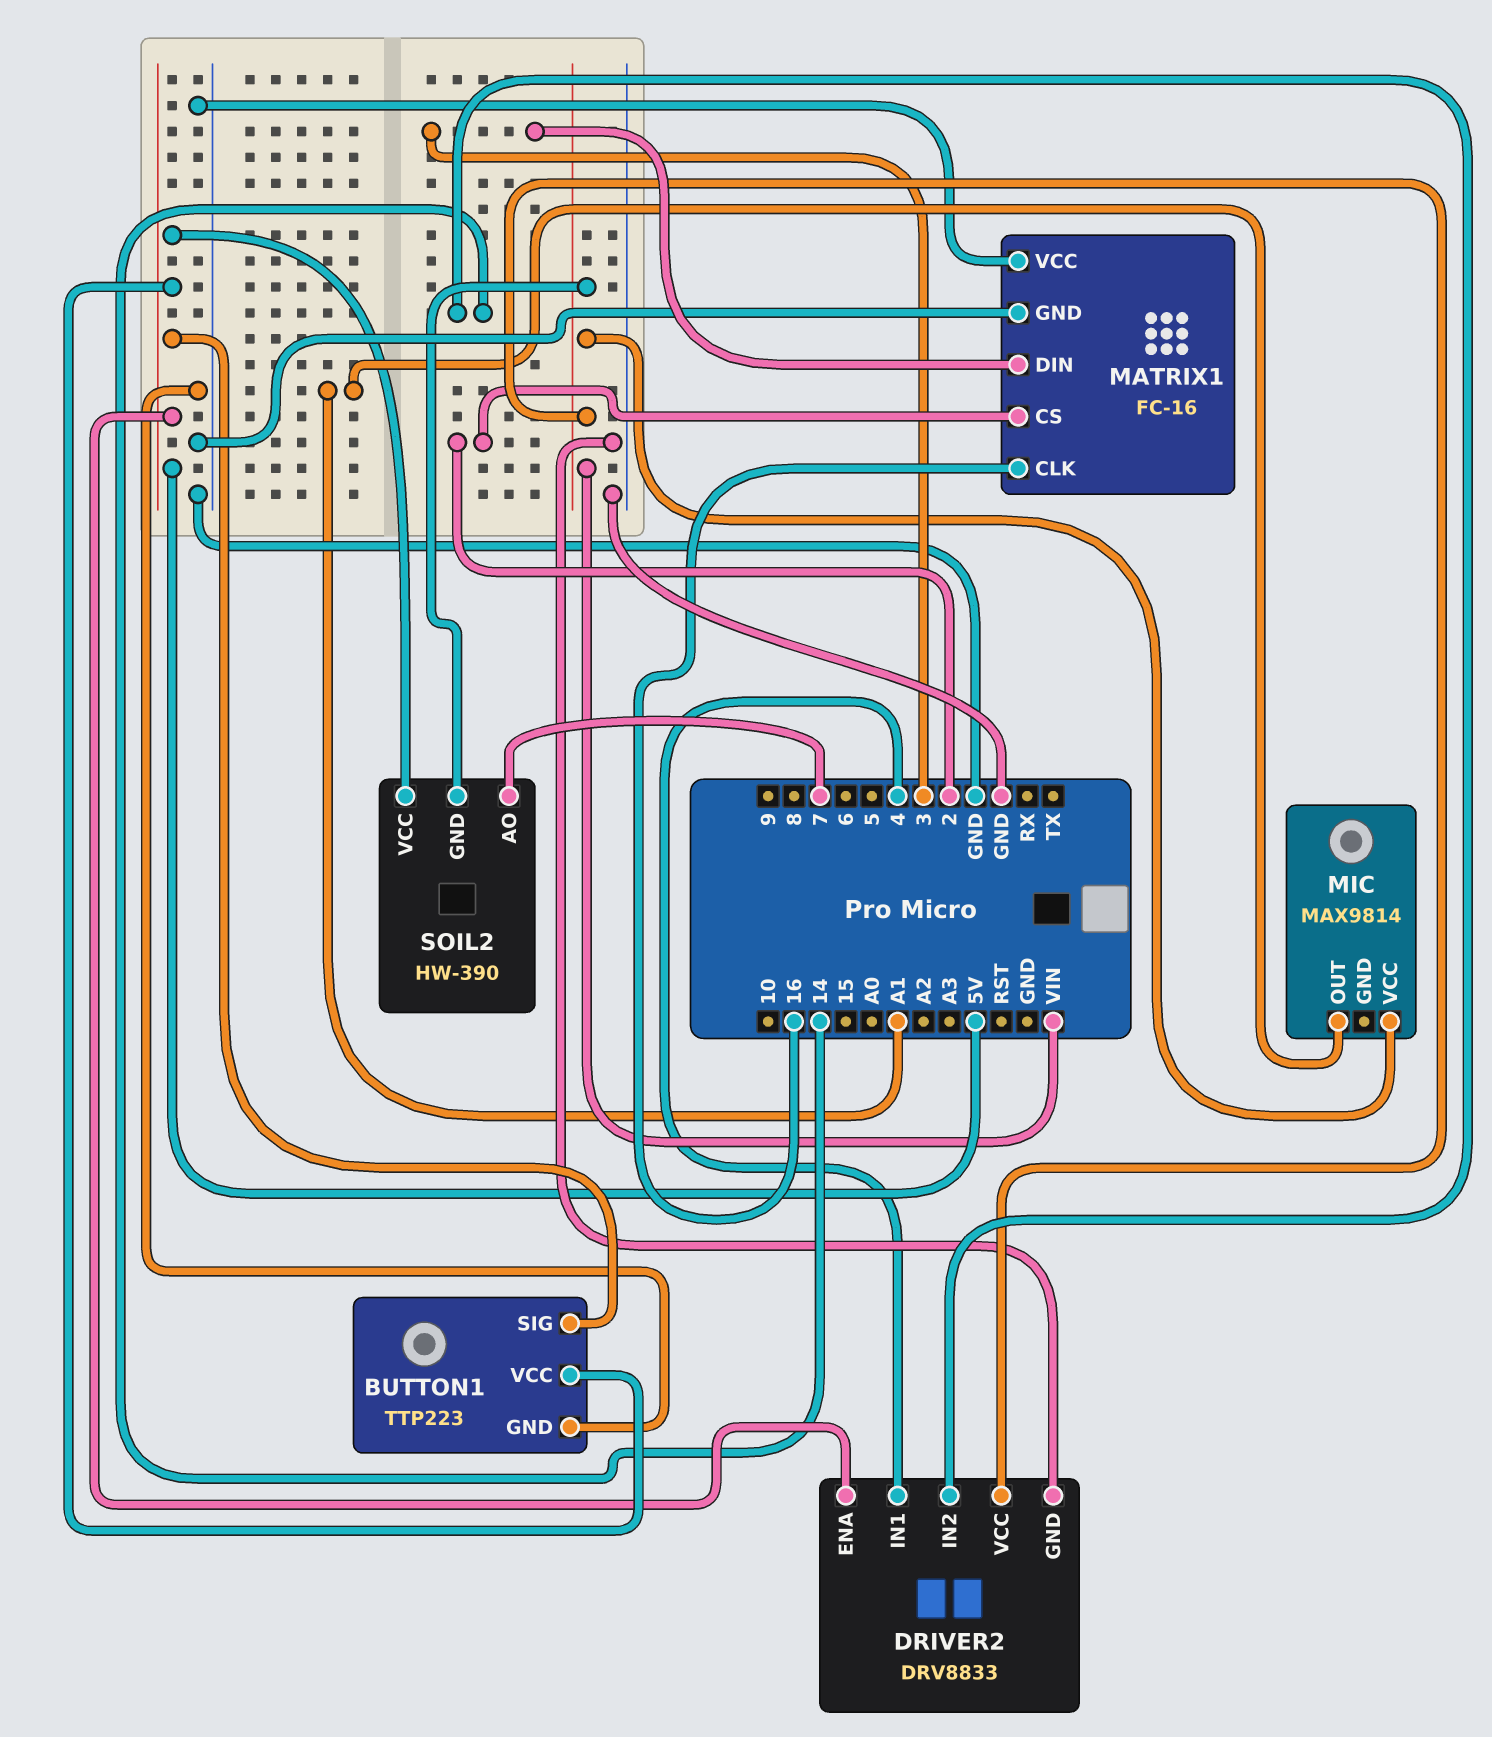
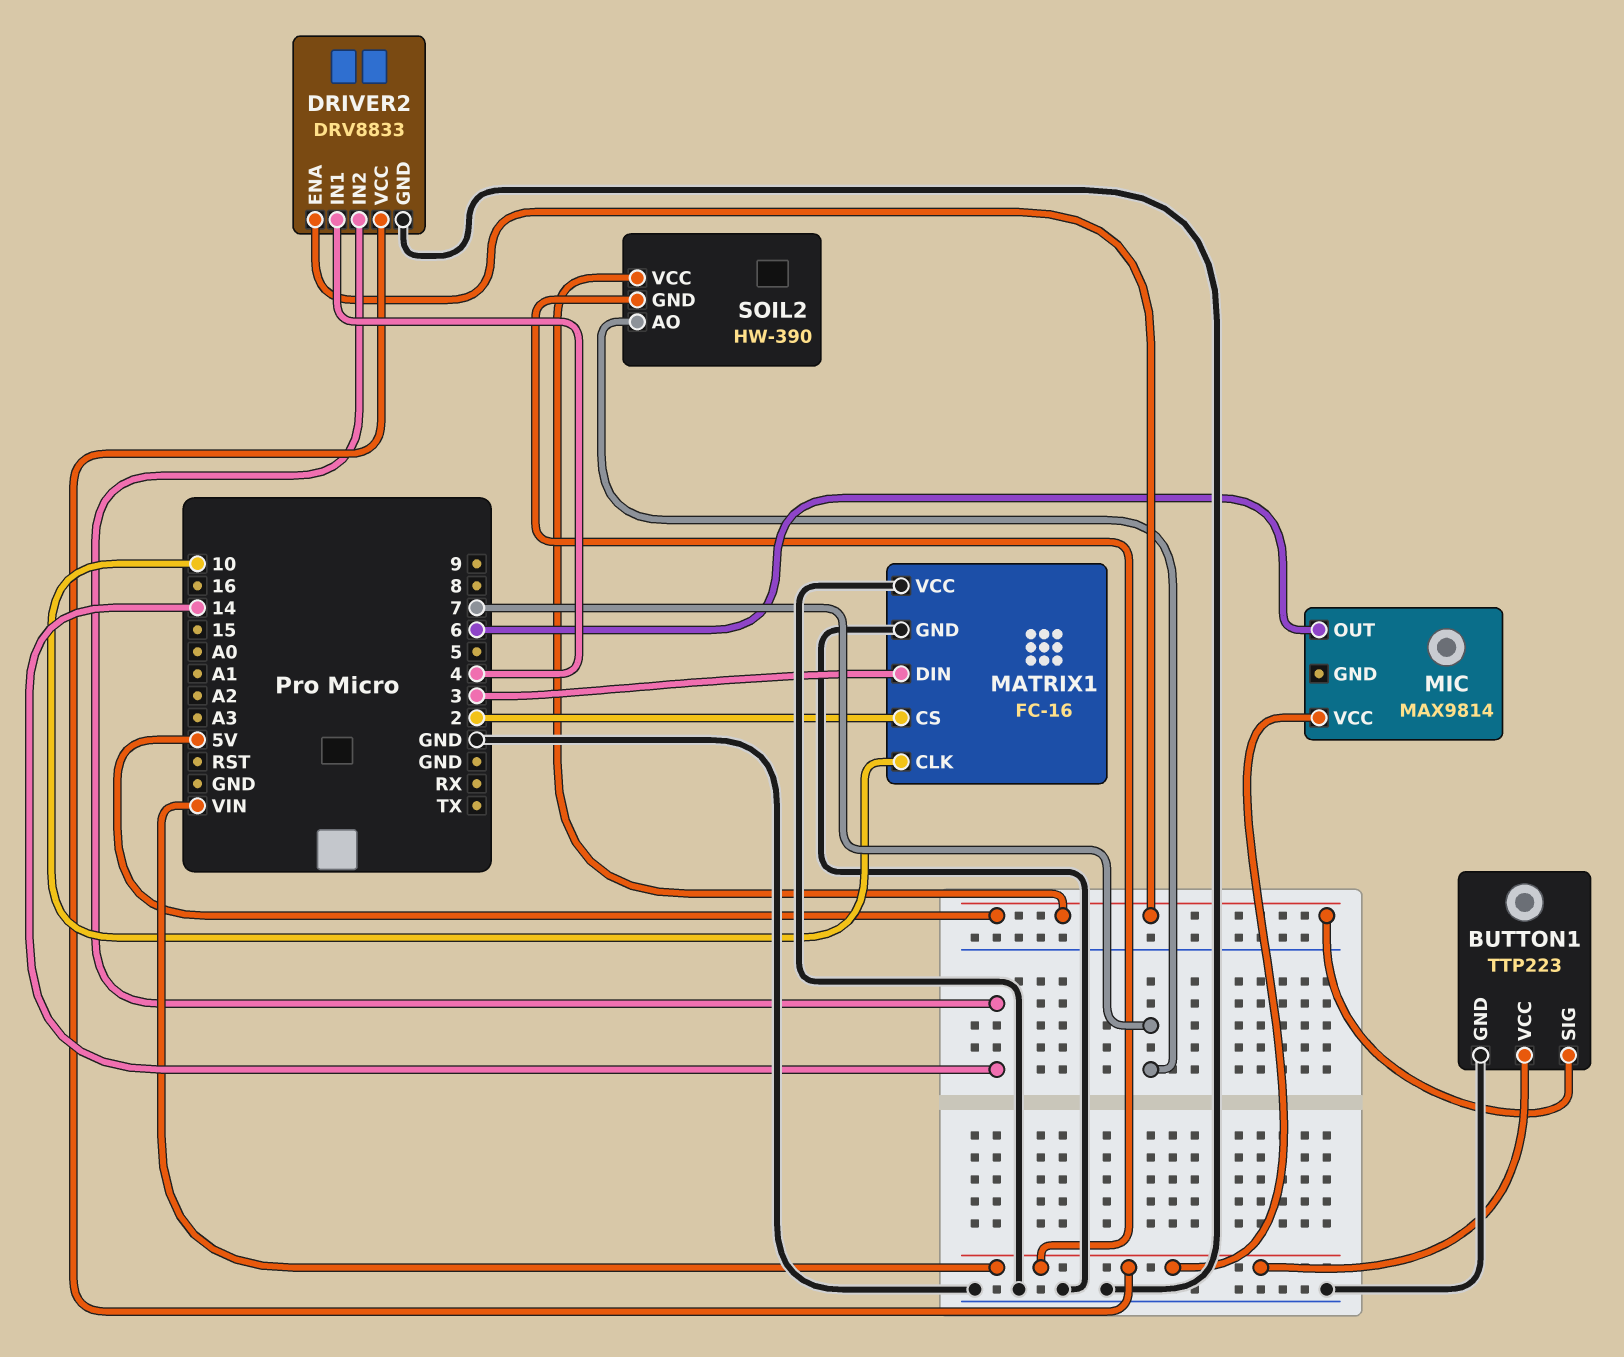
BUTTON1 pin VCC: 5V -> VIN
MATRIX1 pin CLK: 16 -> 10
MIC pin OUT: A1 -> 6

